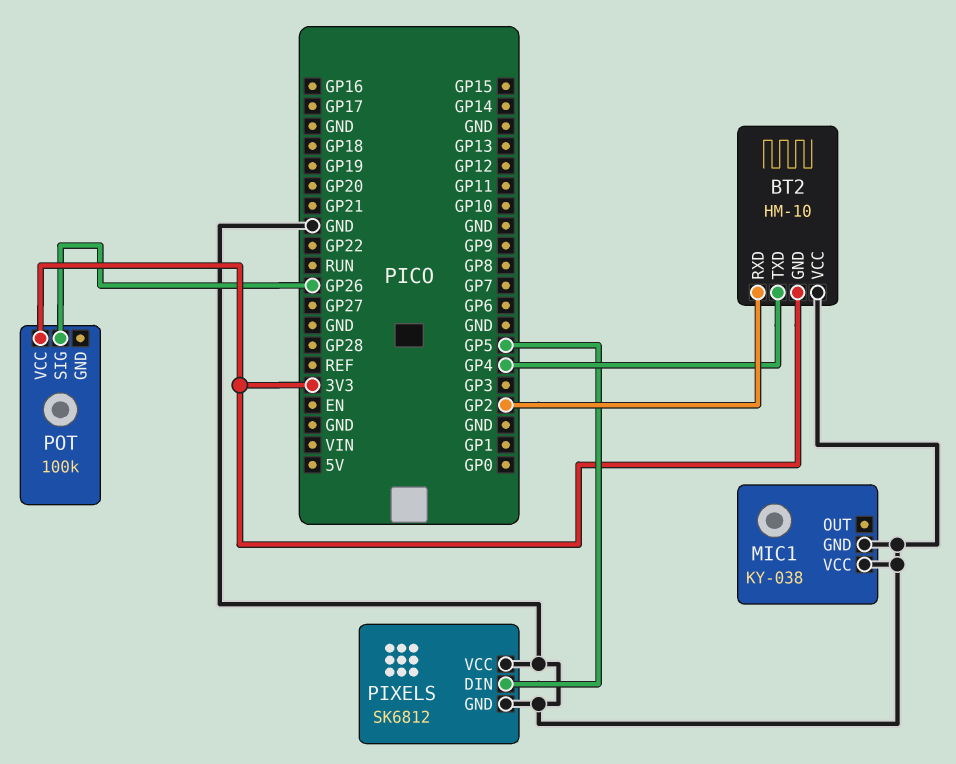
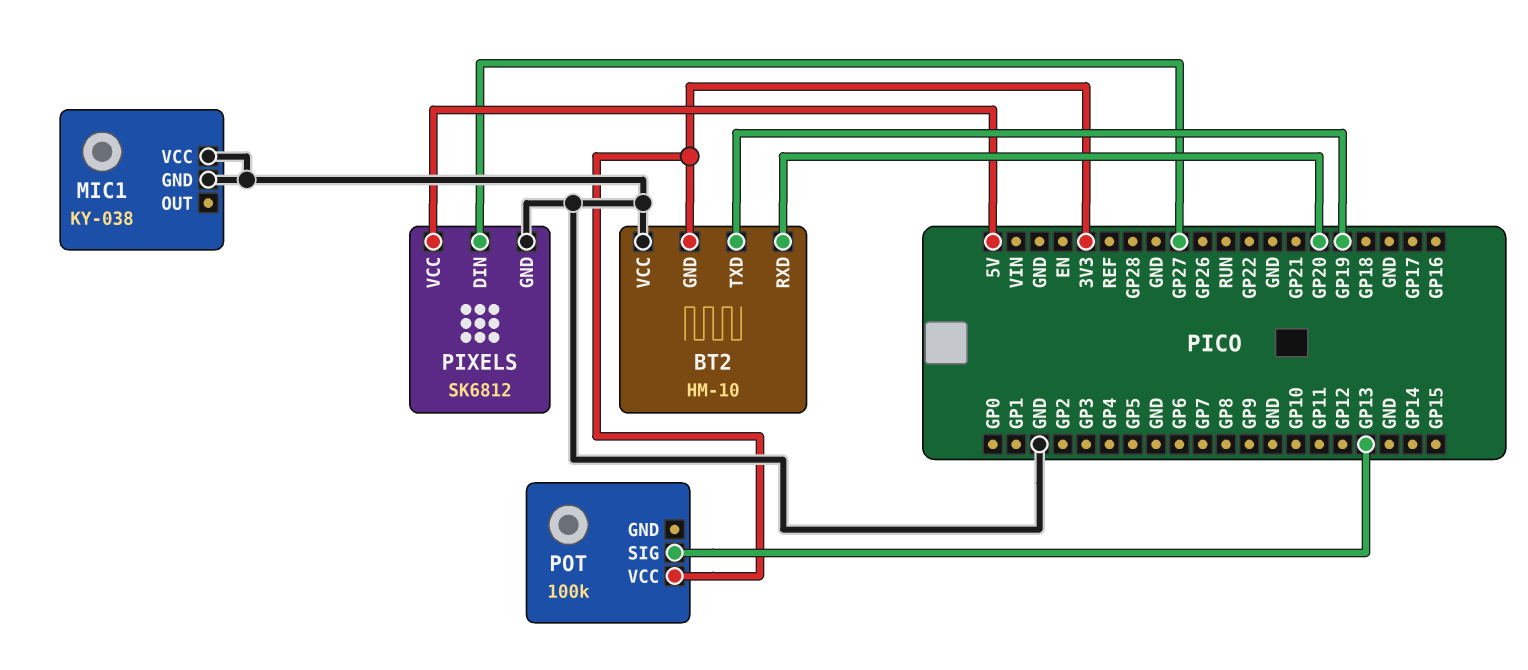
BT2 pin RXD: GP2 -> GP20
BT2 pin TXD: GP4 -> GP19
PIXELS pin DIN: GP5 -> GP27
PIXELS pin VCC: GND -> 5V
POT pin SIG: GP26 -> GP13

